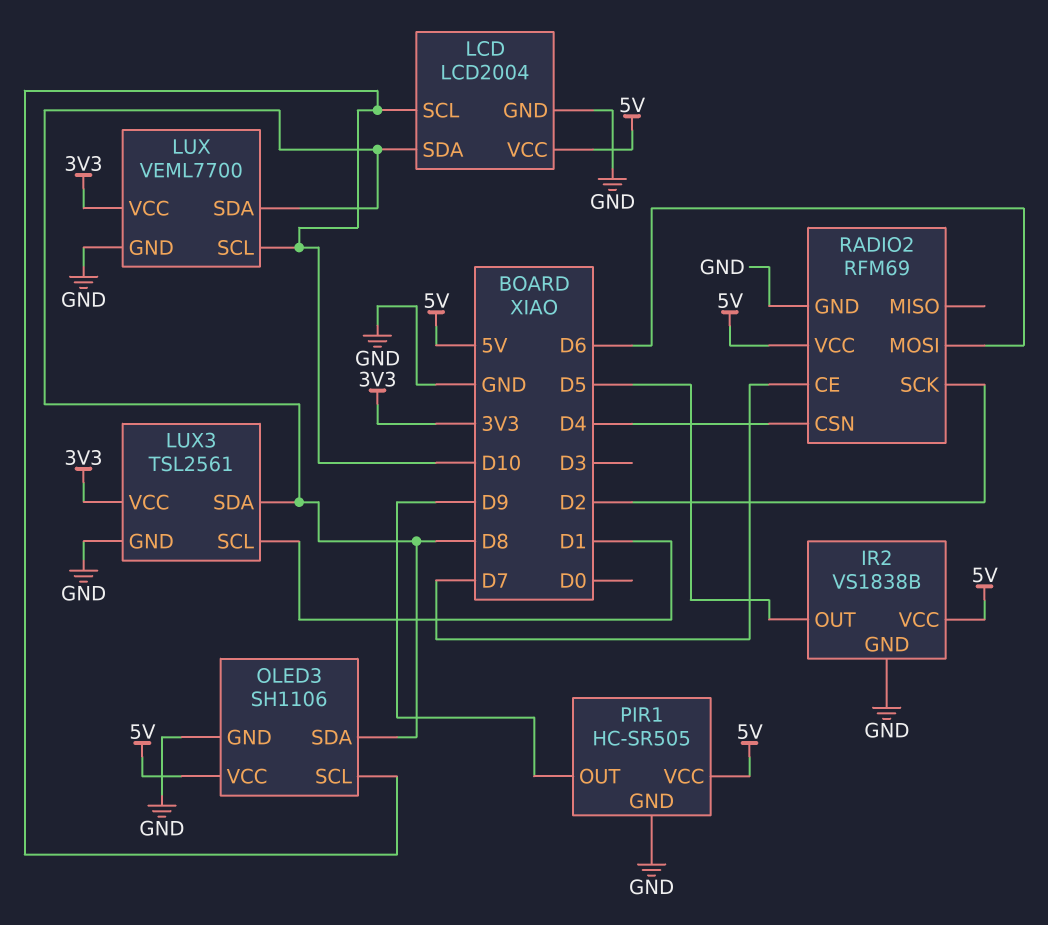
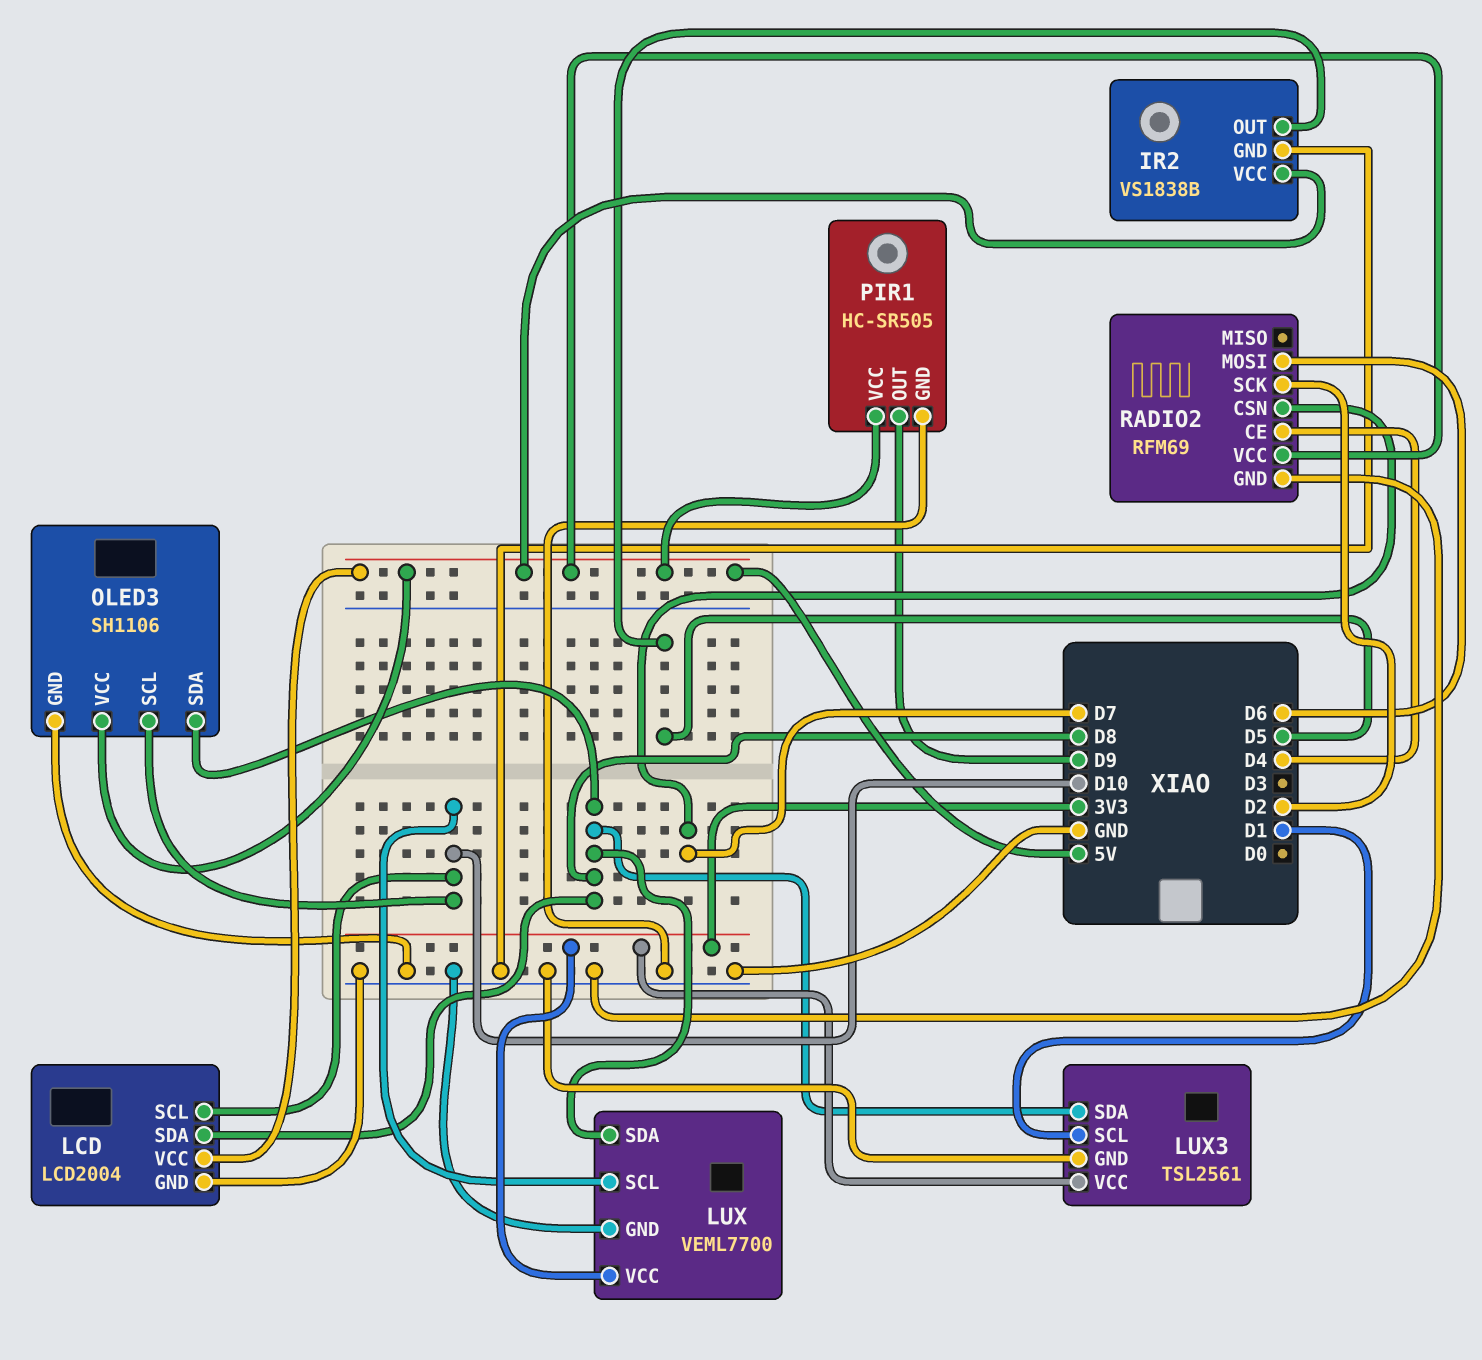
RADIO2 pin CE: D7 -> D4
RADIO2 pin CSN: D4 -> D7

